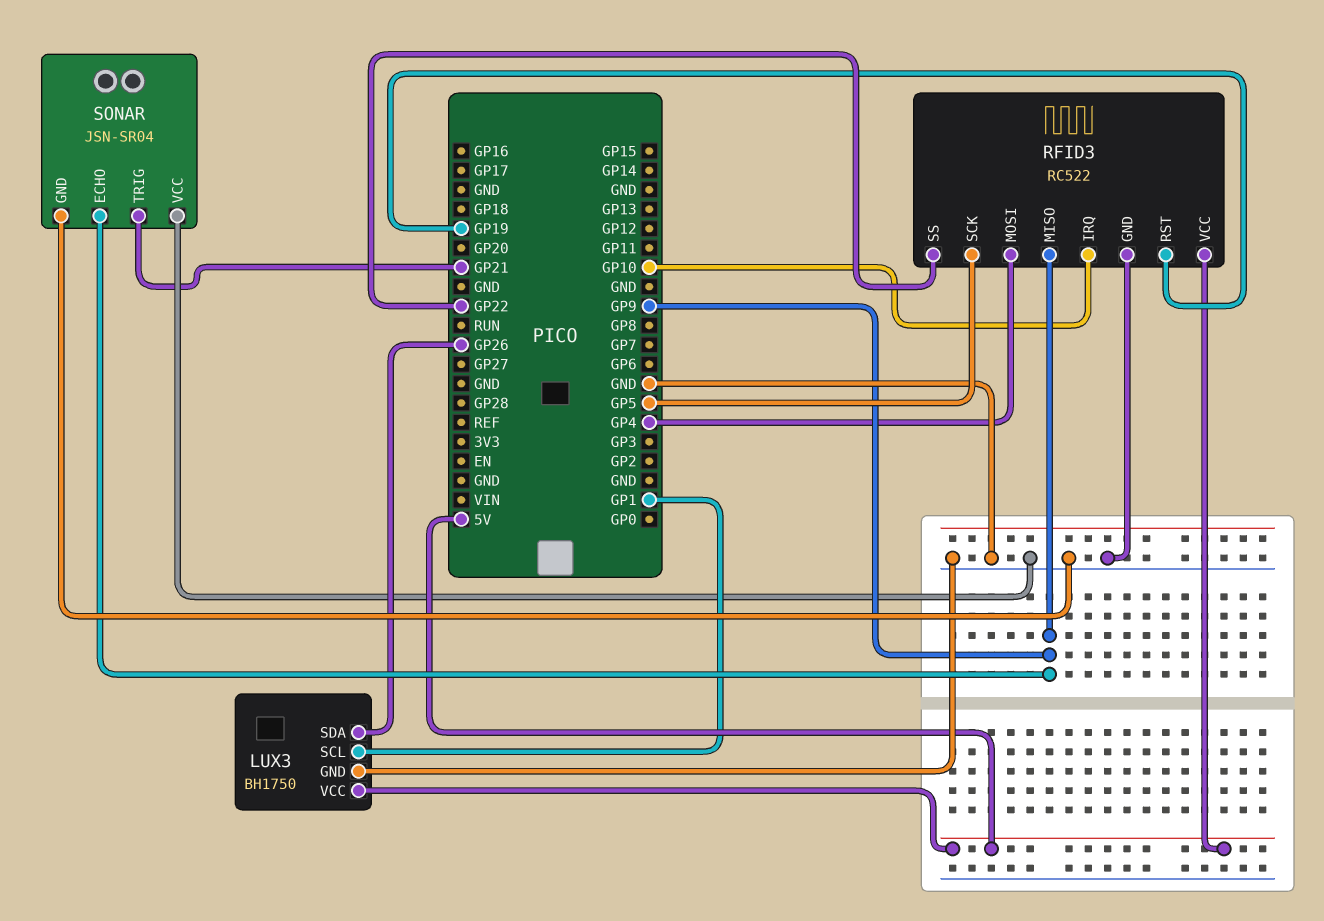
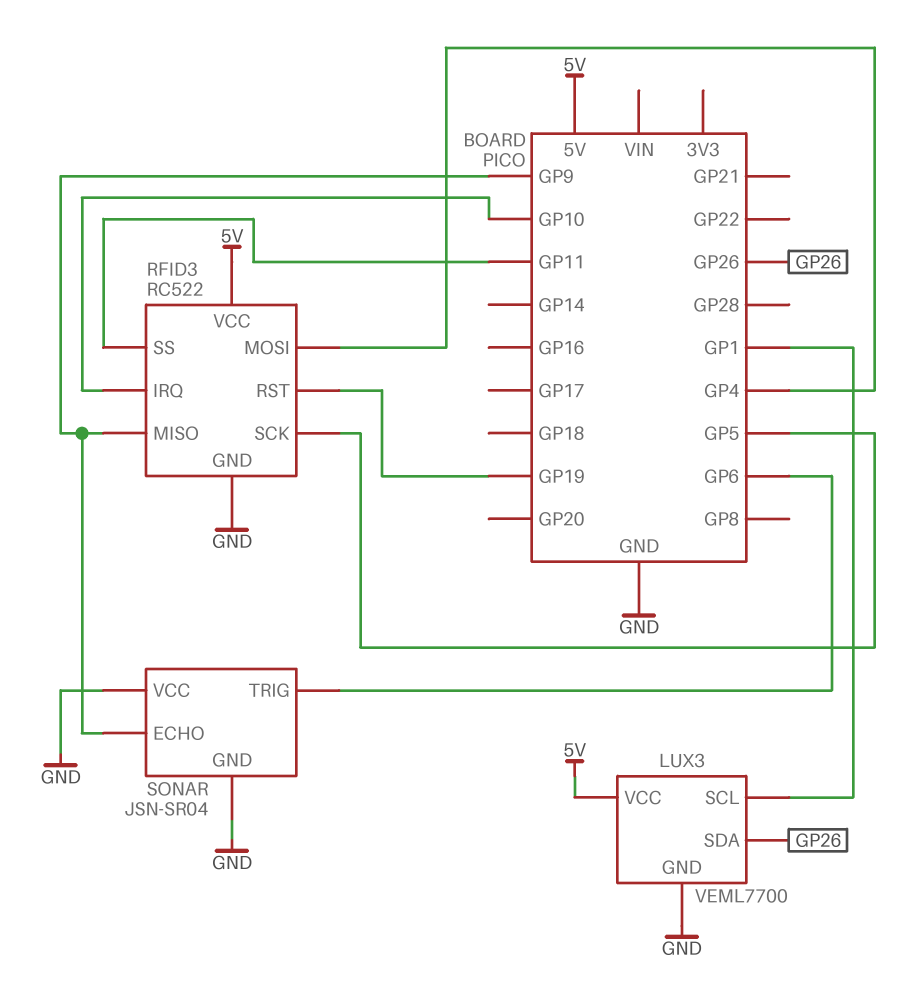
LUX3: BH1750 -> VEML7700
RFID3 pin SS: GP22 -> GP11
SONAR pin TRIG: GP21 -> GP6

